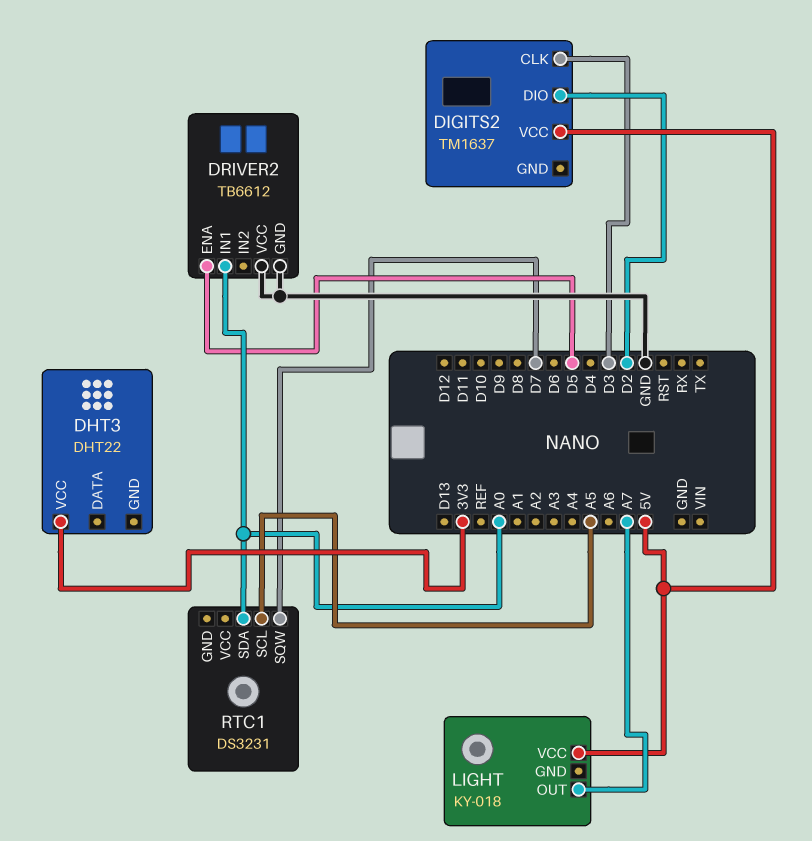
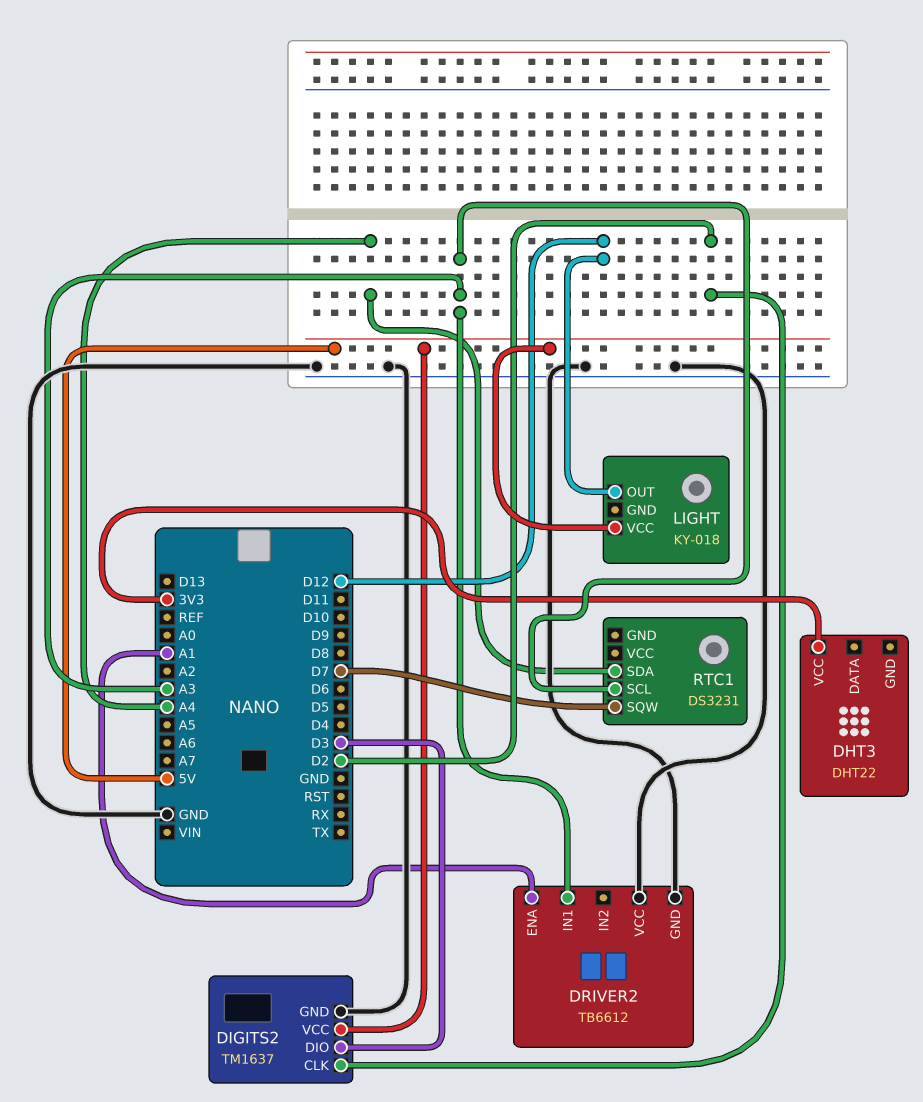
DIGITS2 pin CLK: D3 -> D2
DIGITS2 pin DIO: D2 -> D3
DIGITS2 pin GND: none -> GND
DRIVER2 pin ENA: D5 -> A1
DRIVER2 pin IN1: A0 -> A3
LIGHT pin OUT: A7 -> D12
RTC1 pin SCL: A5 -> A3
RTC1 pin SDA: A0 -> A4

